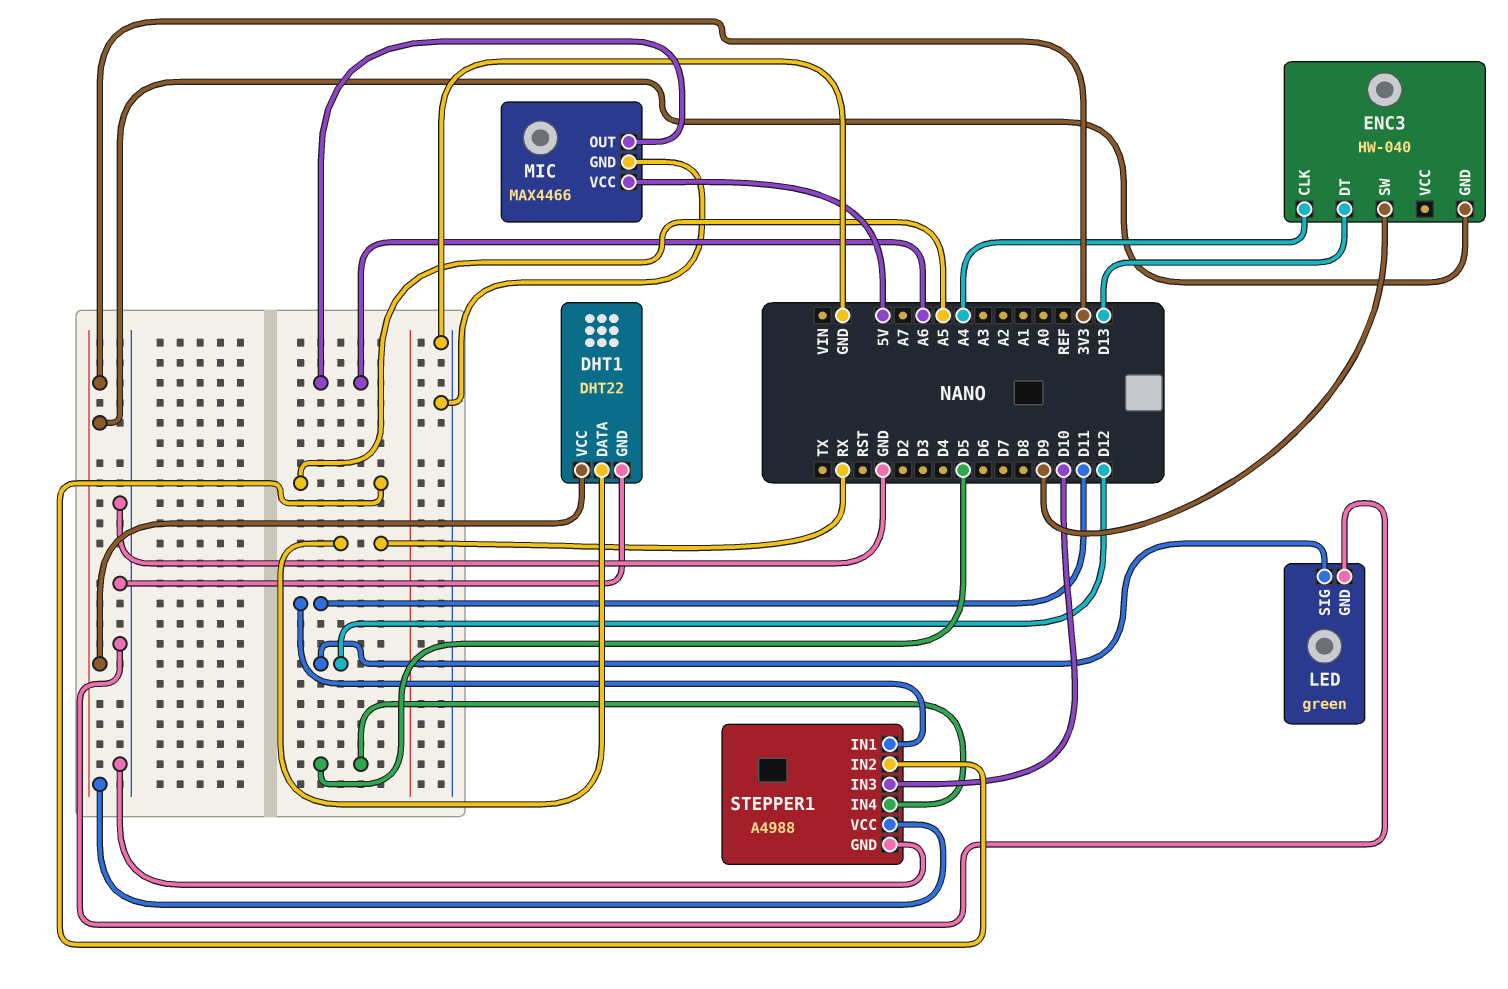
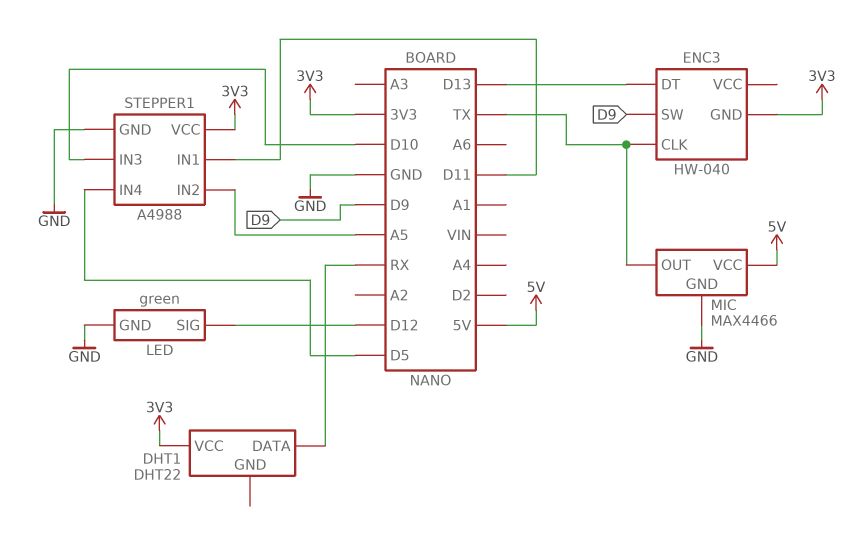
DHT1 pin GND: GND -> none
ENC3 pin CLK: A4 -> TX
MIC pin OUT: A6 -> TX

